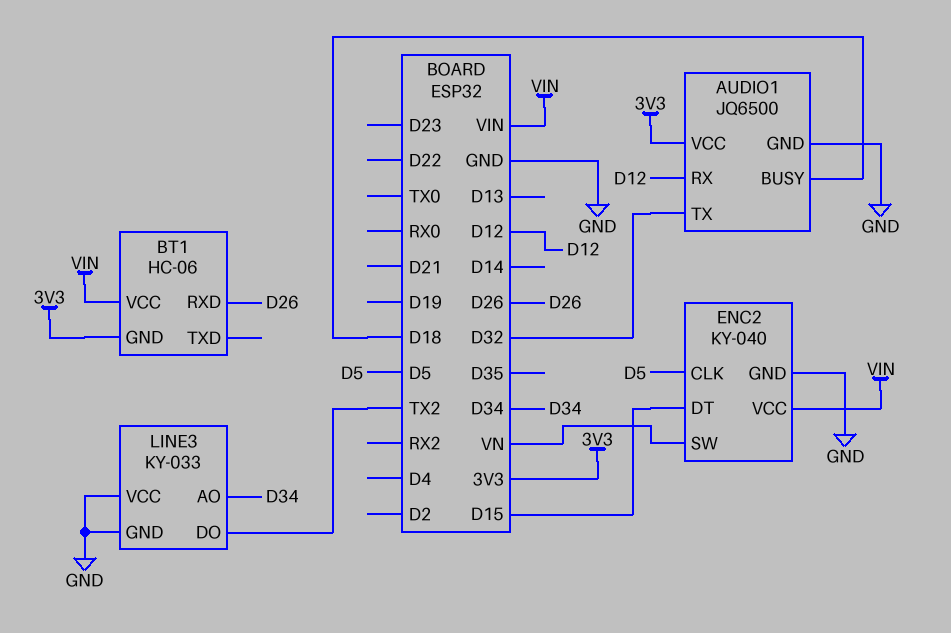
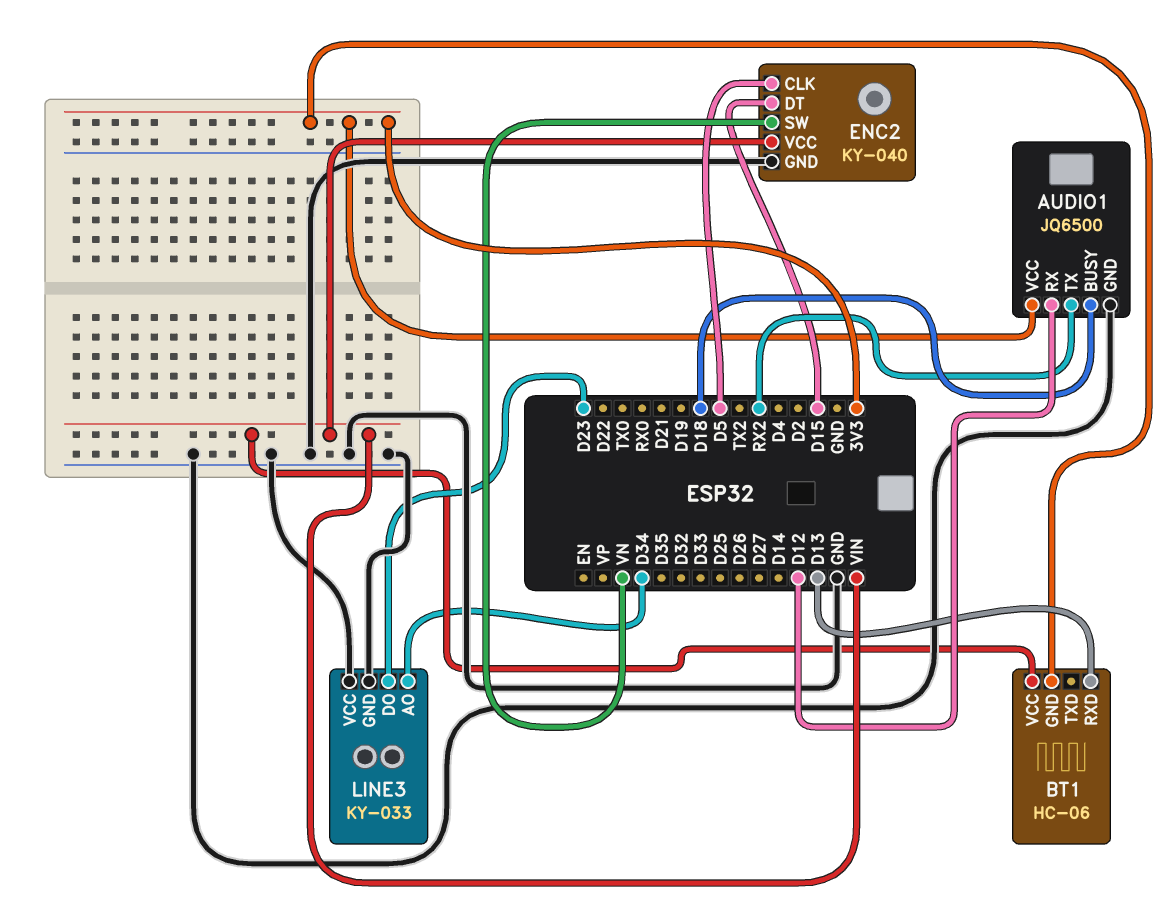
AUDIO1 pin TX: D32 -> RX2
BT1 pin RXD: D26 -> D13
LINE3 pin DO: TX2 -> D23

